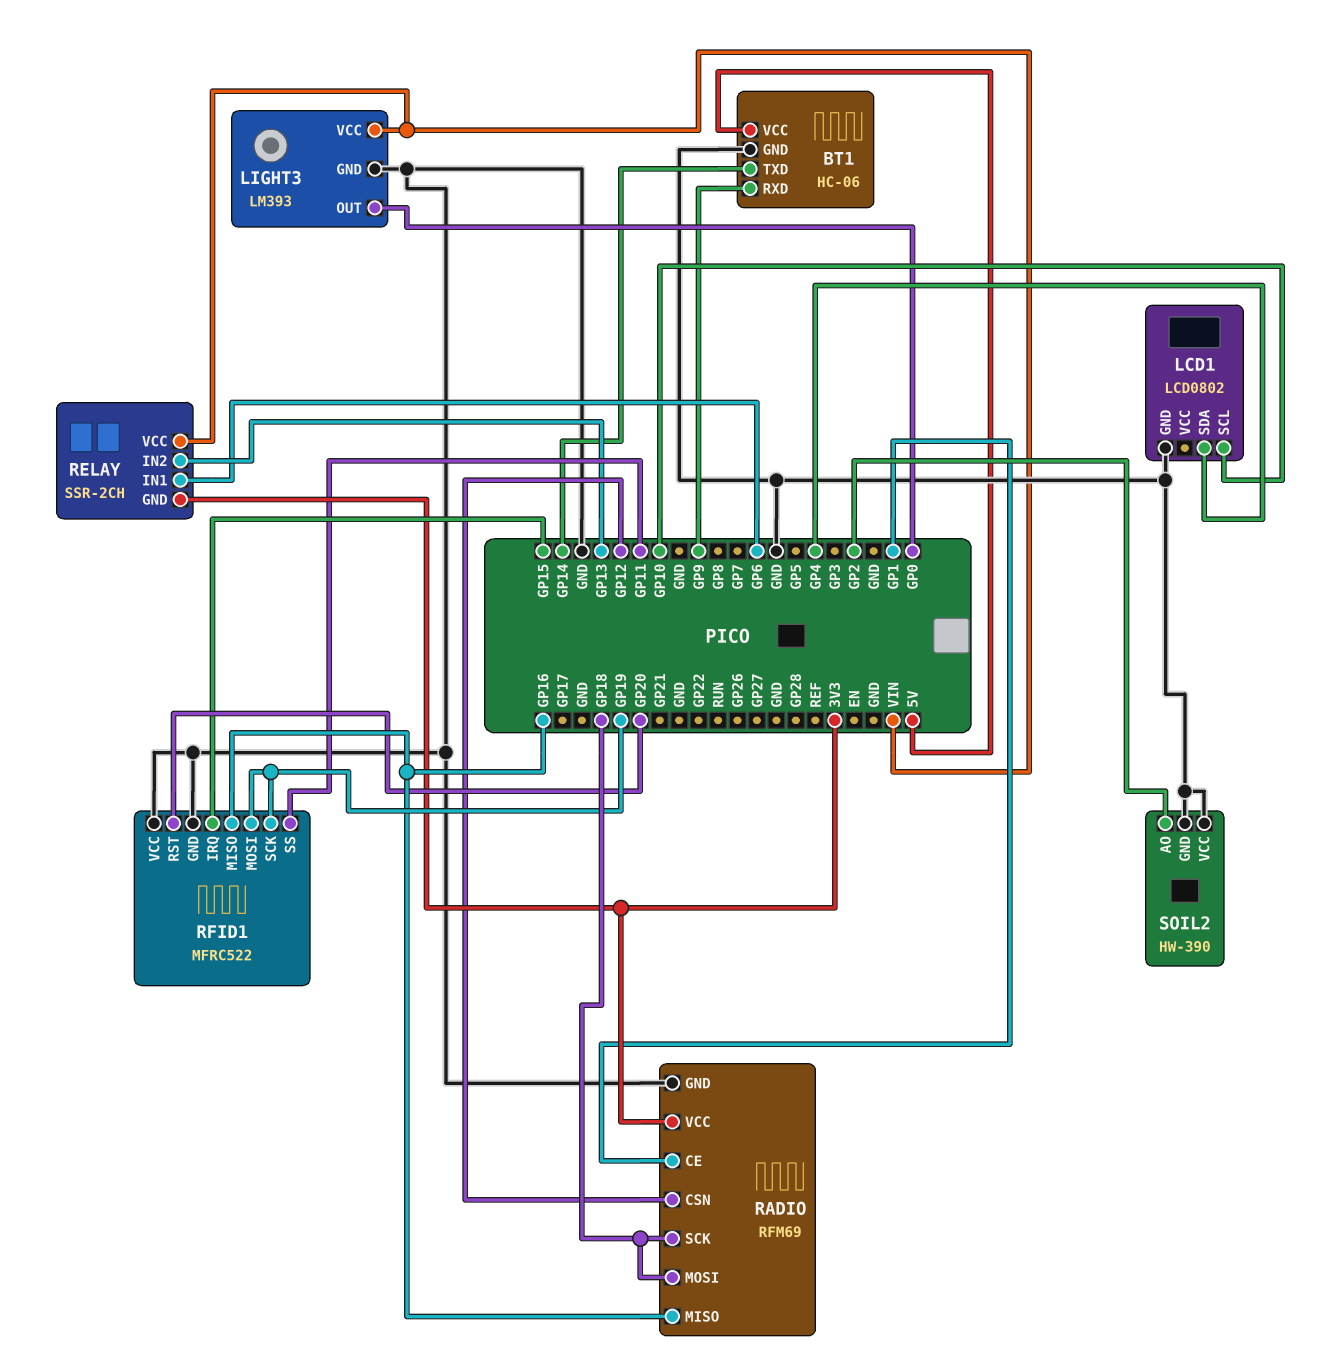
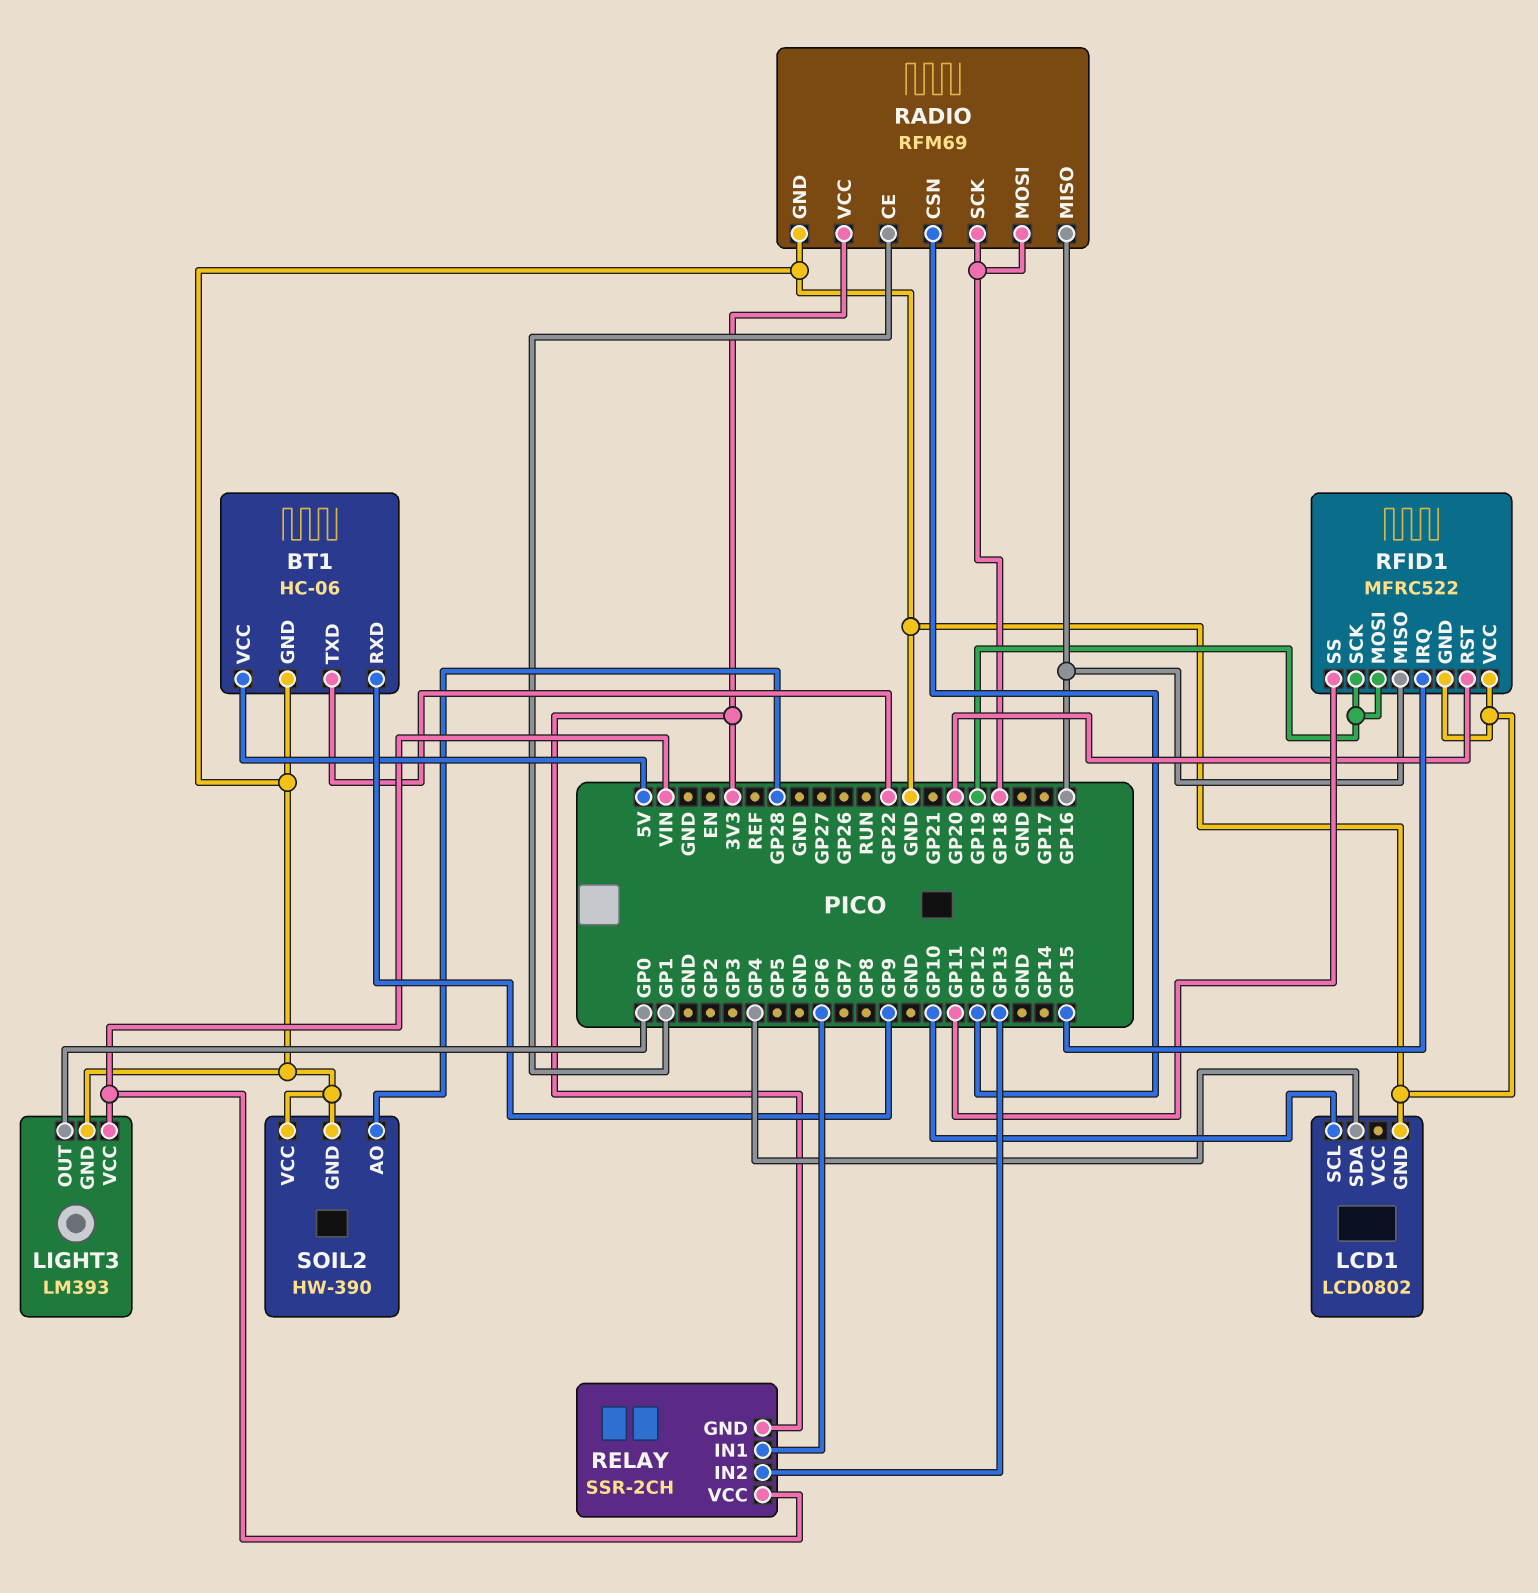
BT1 pin TXD: GP14 -> GP22
SOIL2 pin AO: GP2 -> GP28

